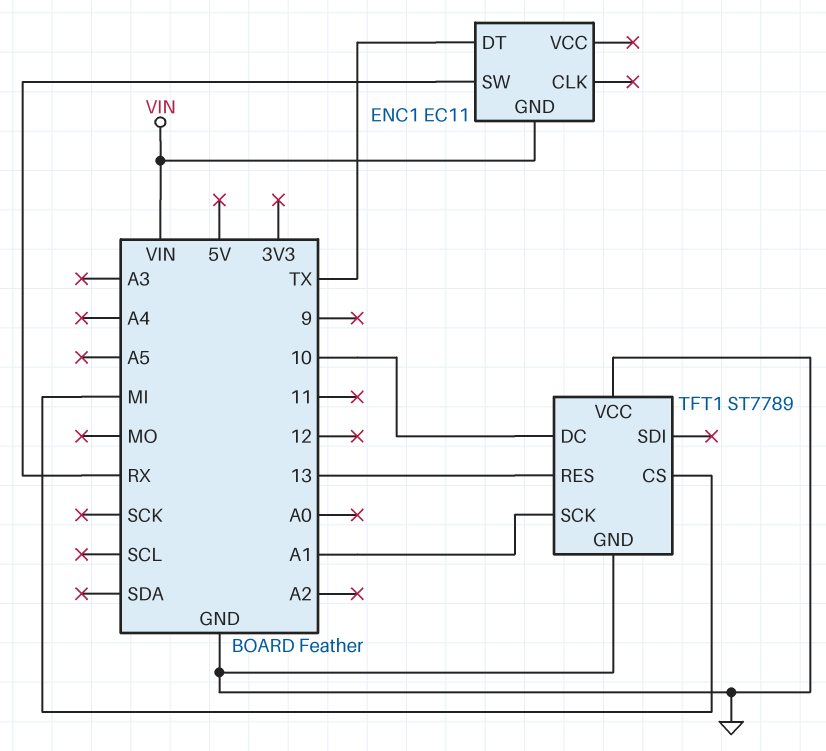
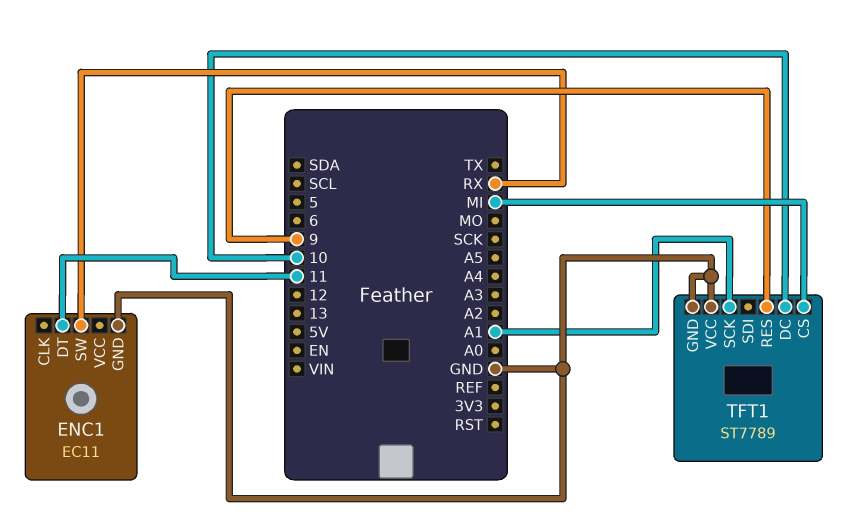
ENC1 pin DT: TX -> 11
ENC1 pin GND: VIN -> GND
TFT1 pin RES: 13 -> 9

